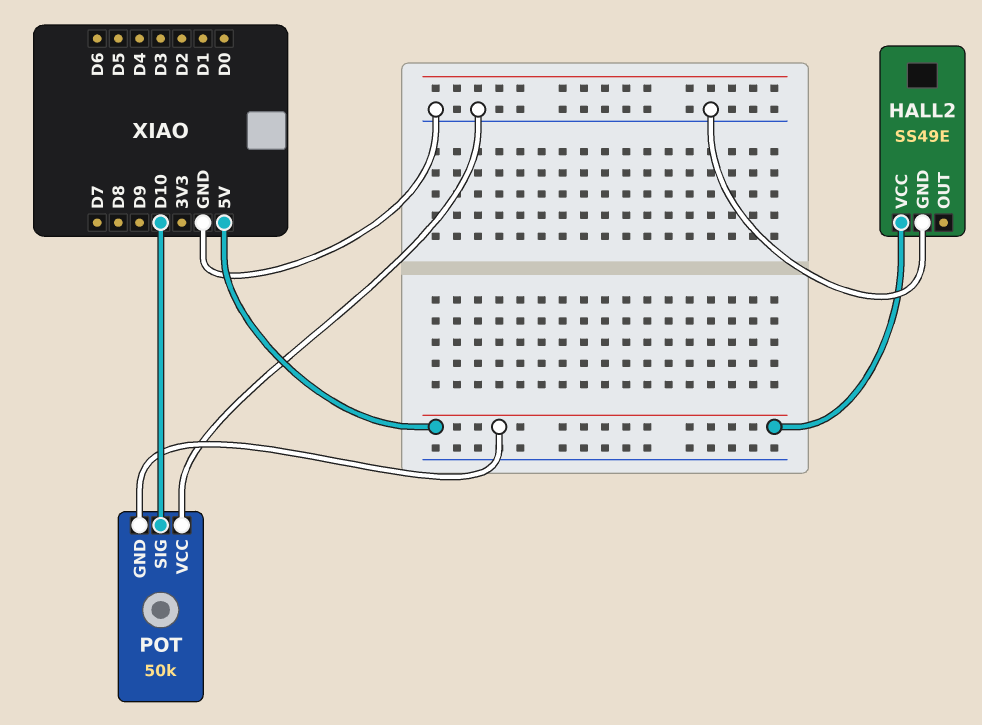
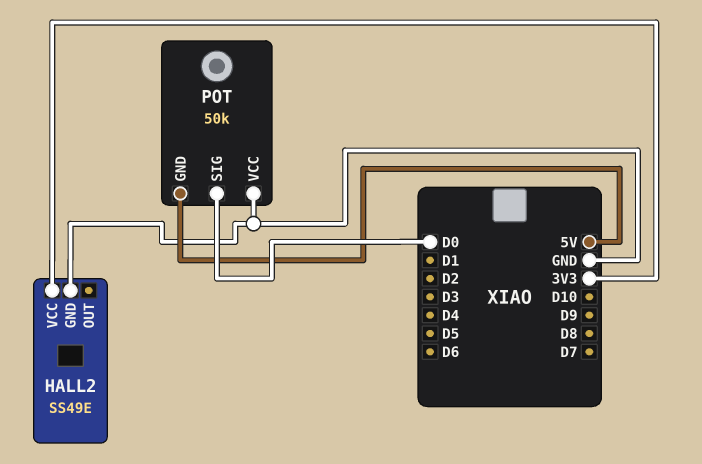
HALL2 pin VCC: 5V -> 3V3
POT pin SIG: D10 -> D0

